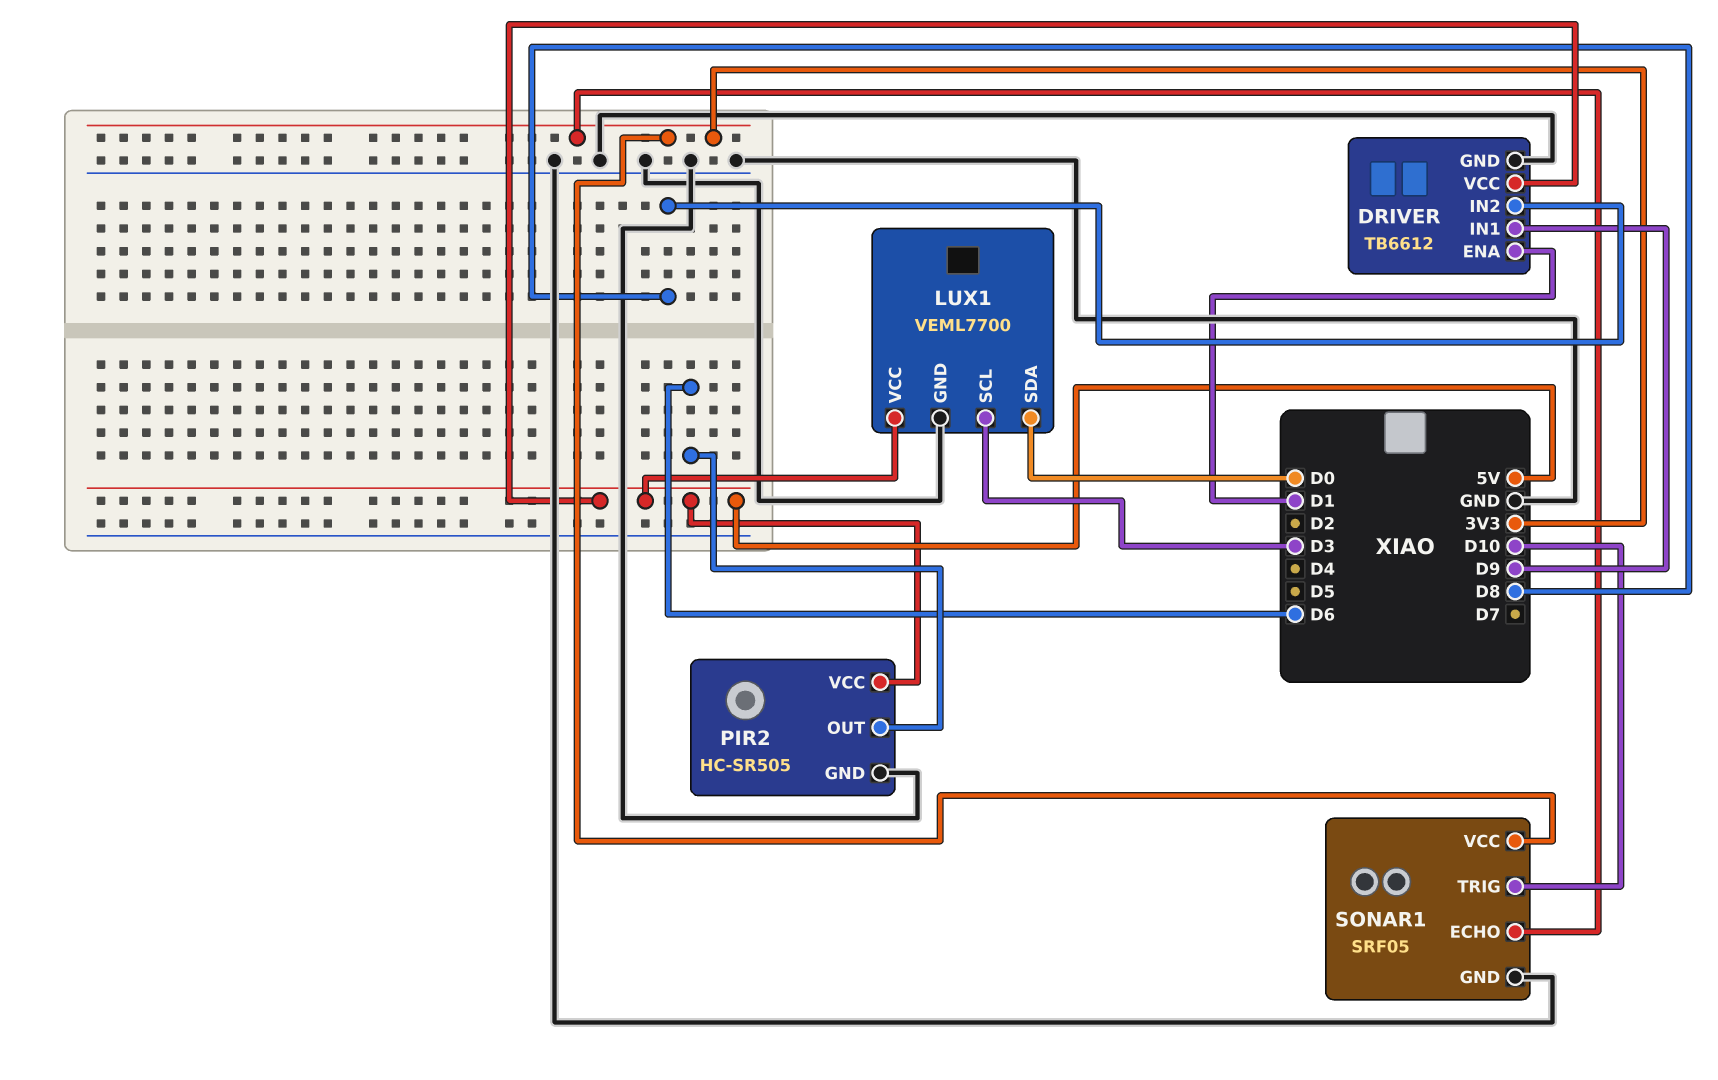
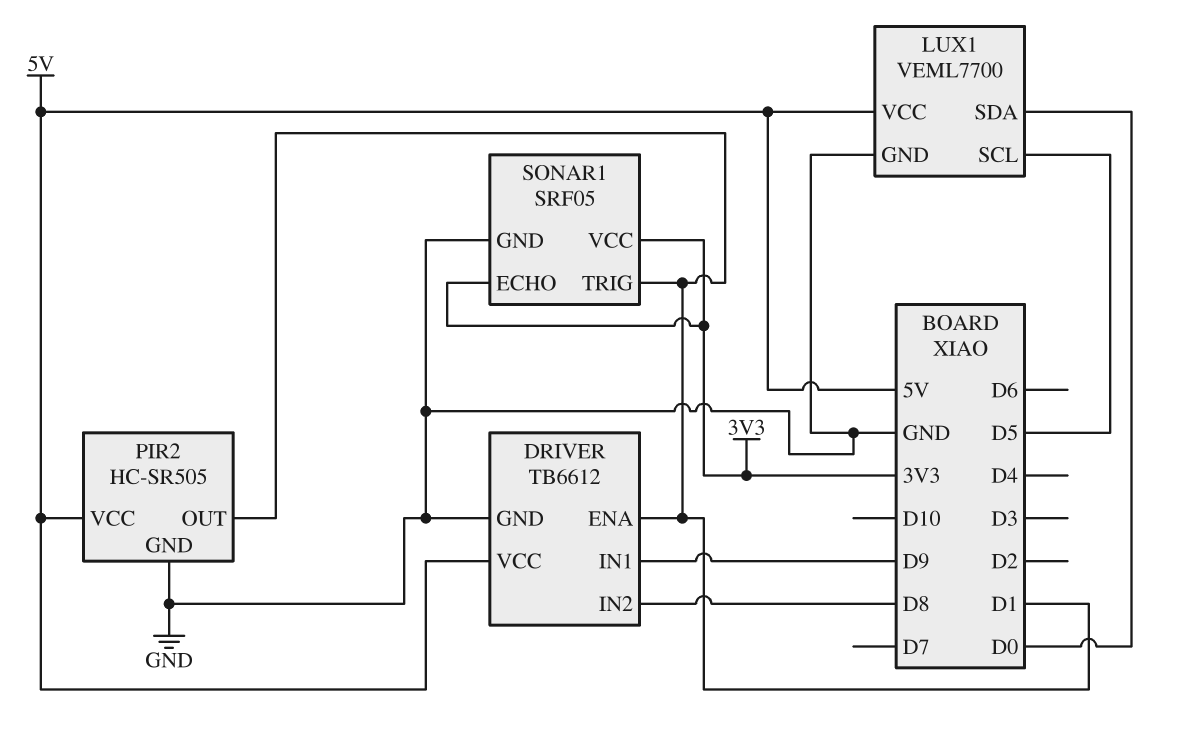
LUX1 pin SCL: D3 -> D5
PIR2 pin OUT: D6 -> D1
SONAR1 pin TRIG: D10 -> D1

